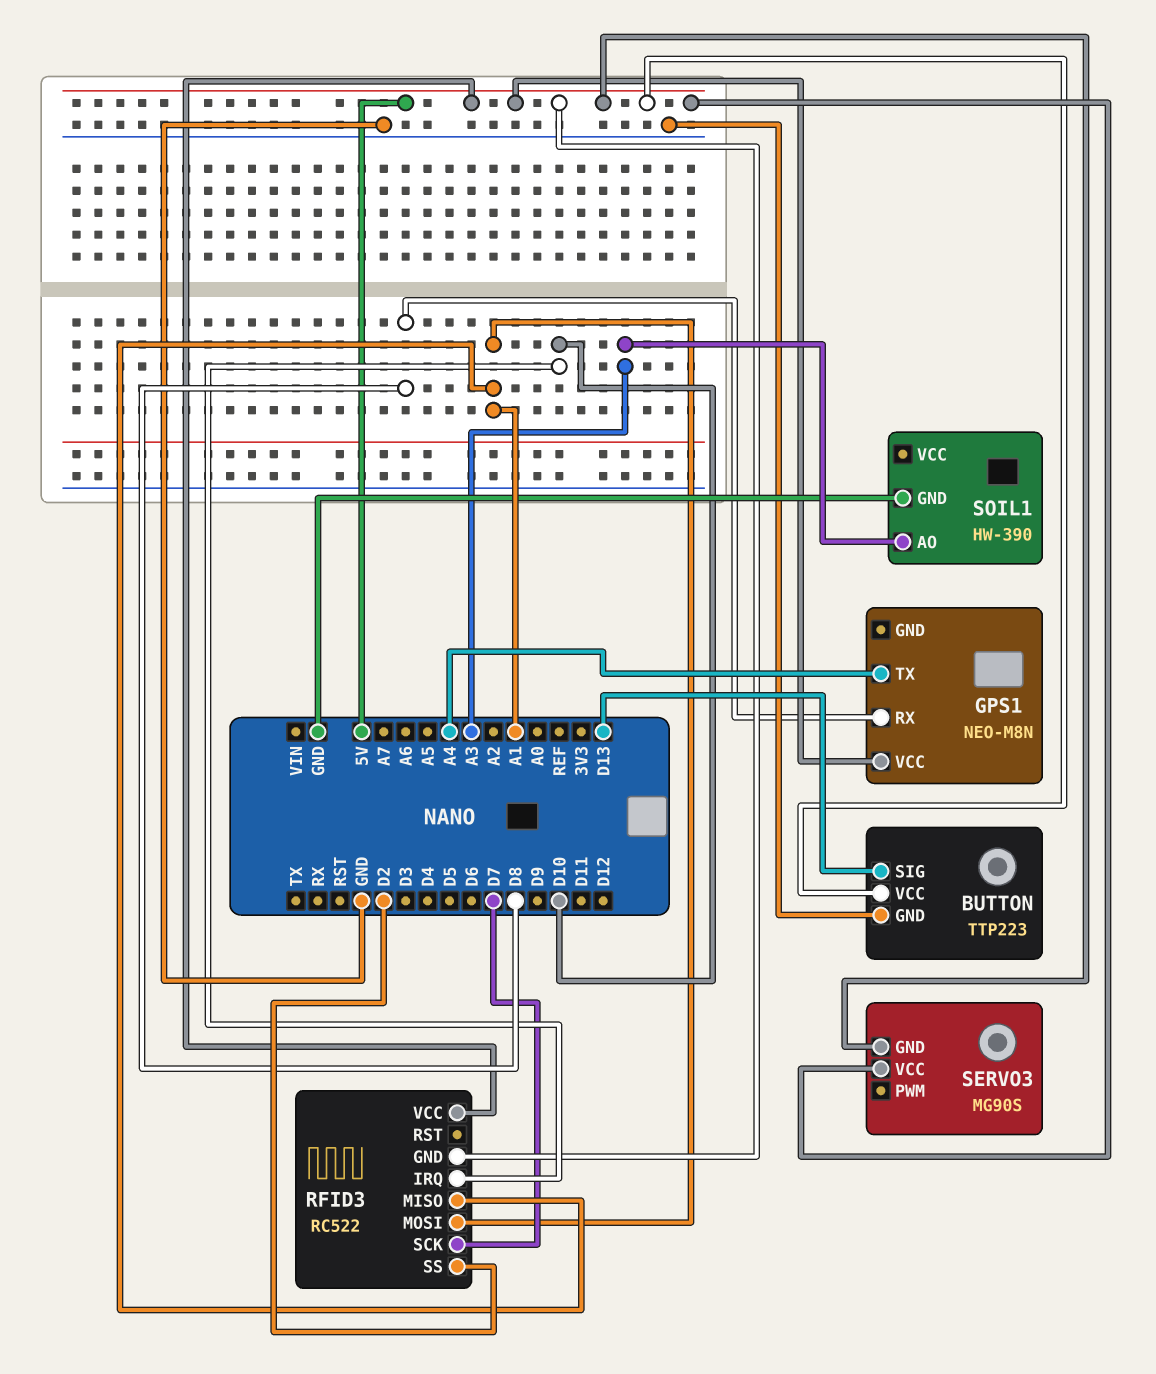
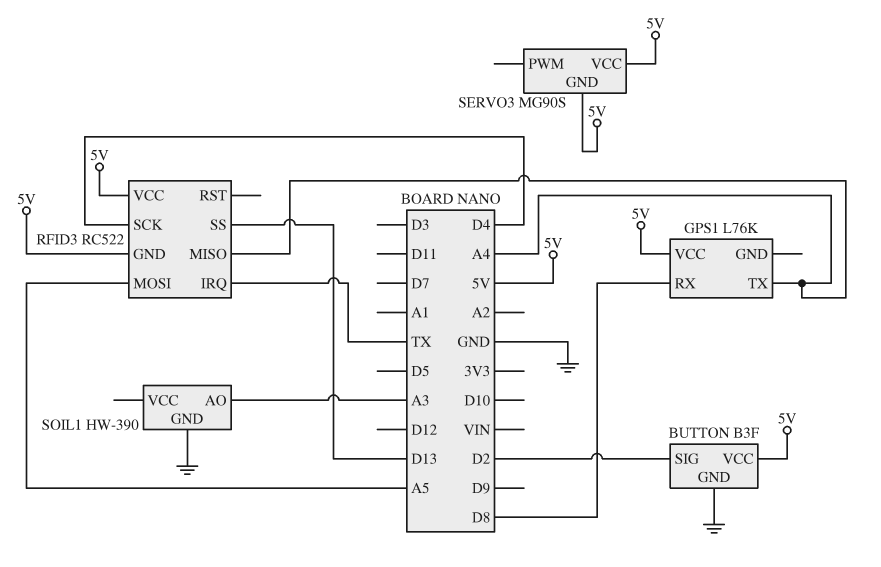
BUTTON: TTP223 -> B3F
BUTTON pin SIG: D13 -> D2
GPS1: NEO-M8N -> L76K
RFID3 pin IRQ: D10 -> TX
RFID3 pin MISO: A1 -> A4
RFID3 pin MOSI: A1 -> A5
RFID3 pin SCK: D7 -> D4
RFID3 pin SS: D2 -> D13

